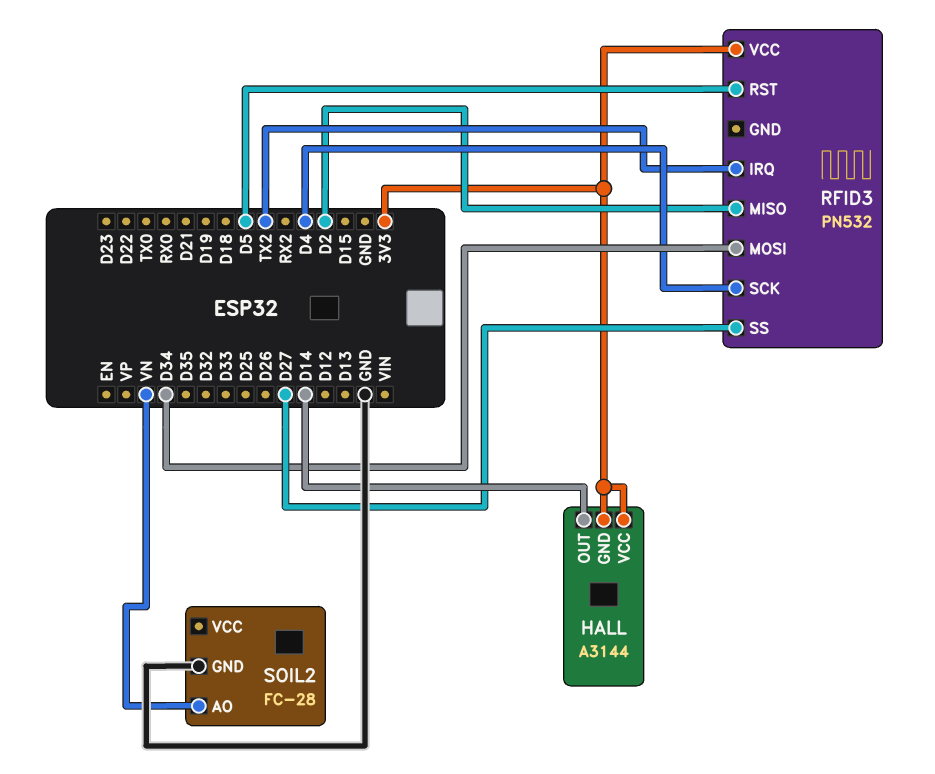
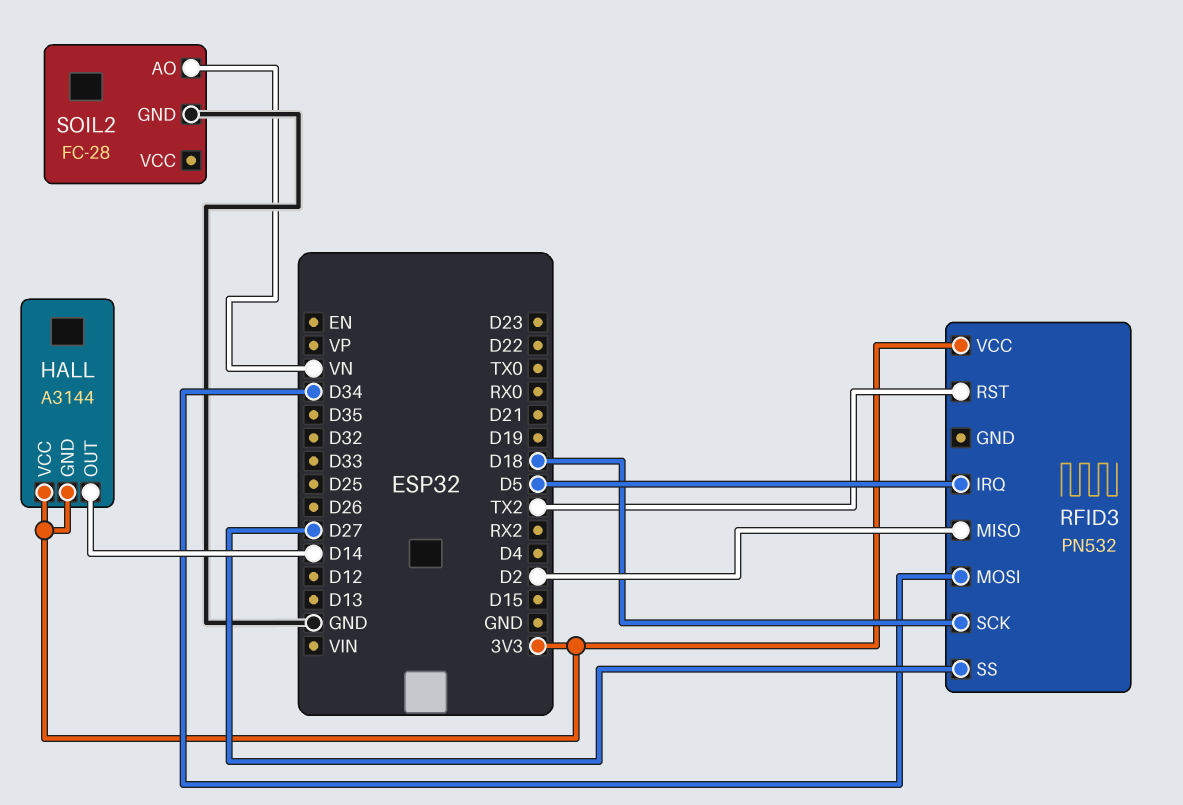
RFID3 pin IRQ: TX2 -> D5
RFID3 pin RST: D5 -> TX2
RFID3 pin SCK: D4 -> D18

